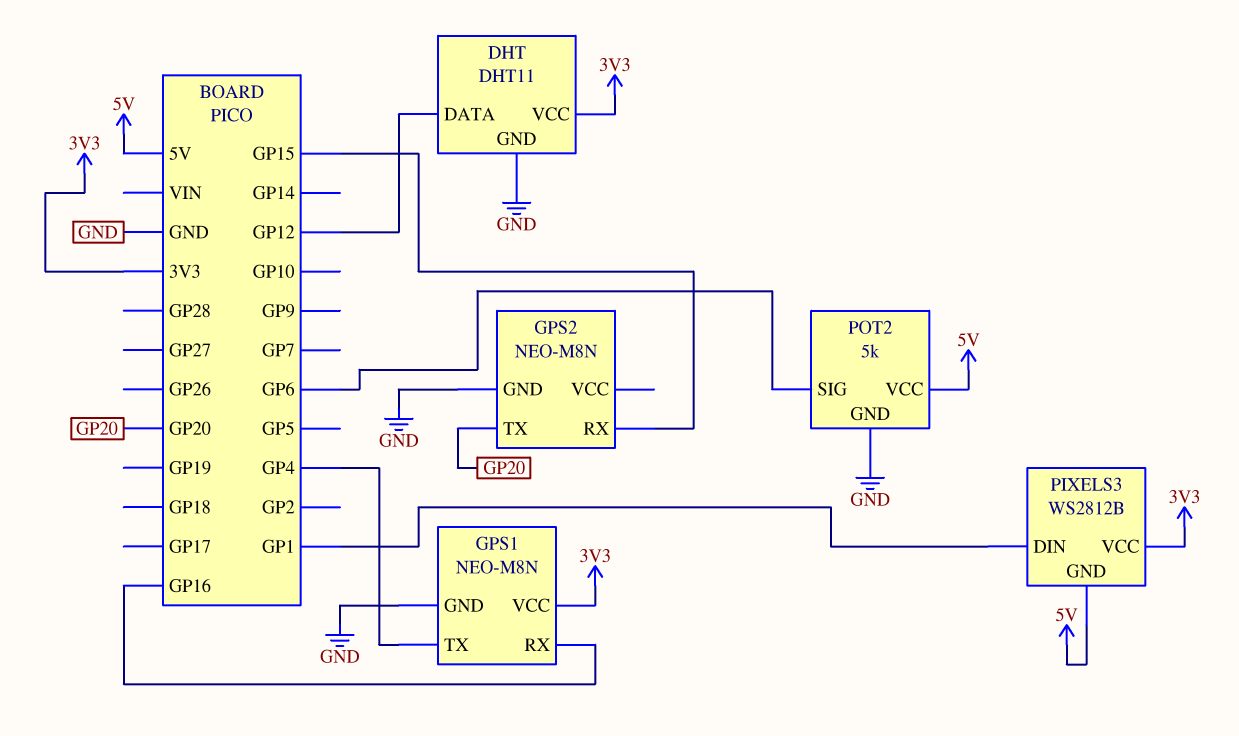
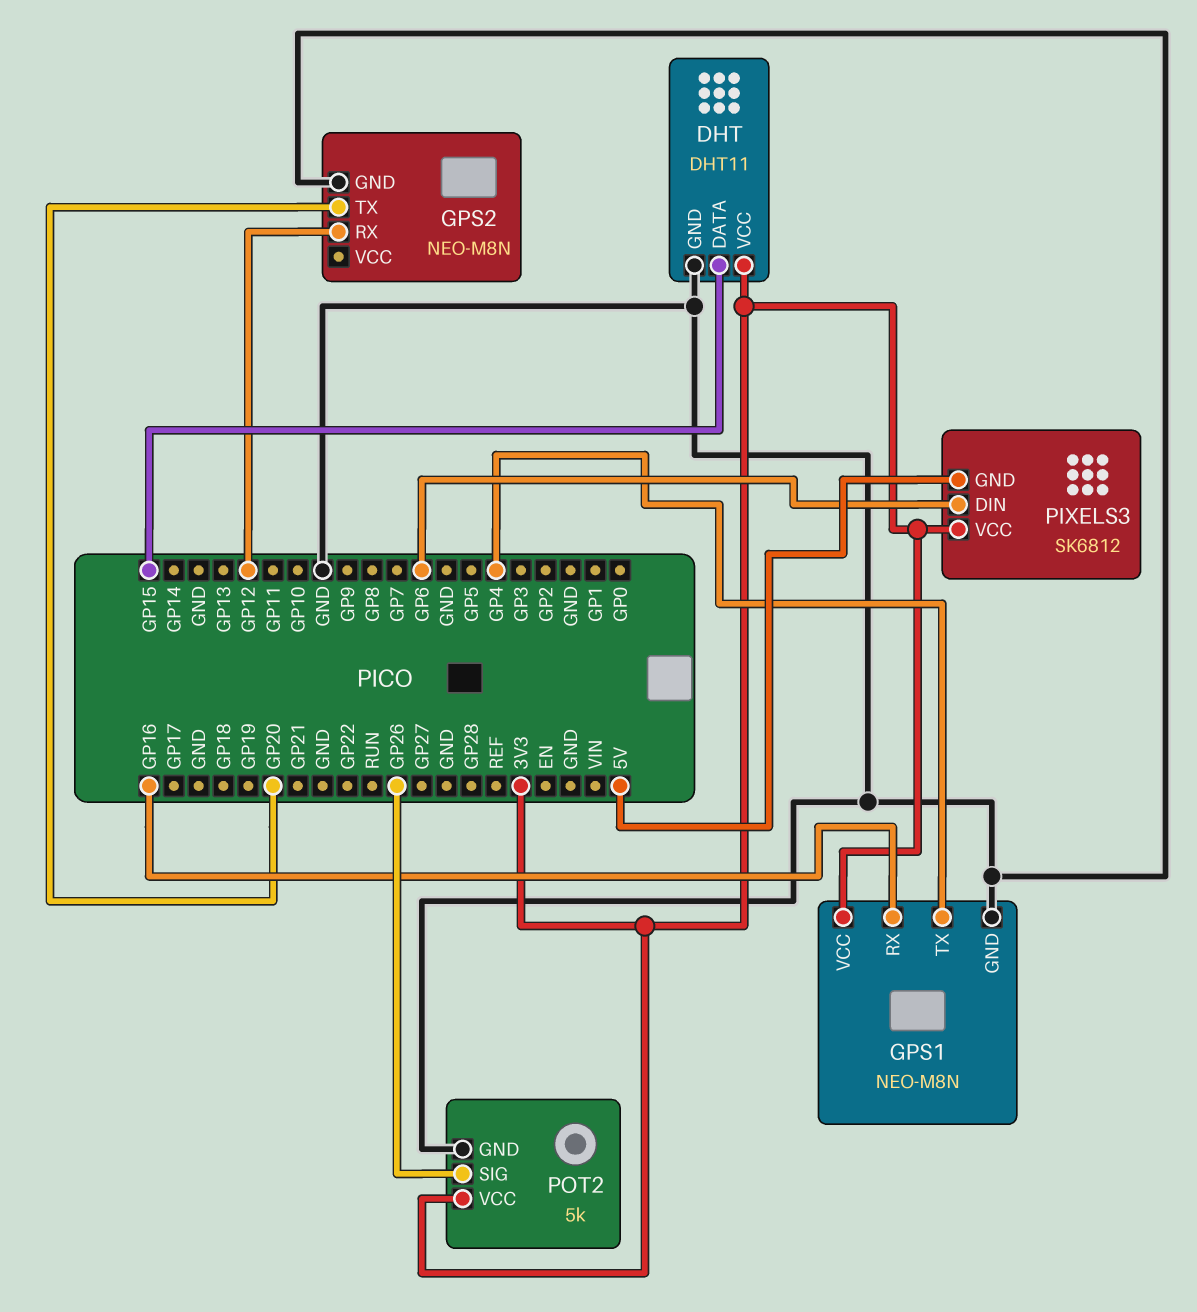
DHT pin DATA: GP12 -> GP15
GPS2 pin RX: GP15 -> GP12
PIXELS3: WS2812B -> SK6812
PIXELS3 pin DIN: GP1 -> GP6
POT2 pin SIG: GP6 -> GP26
POT2 pin VCC: 5V -> 3V3

